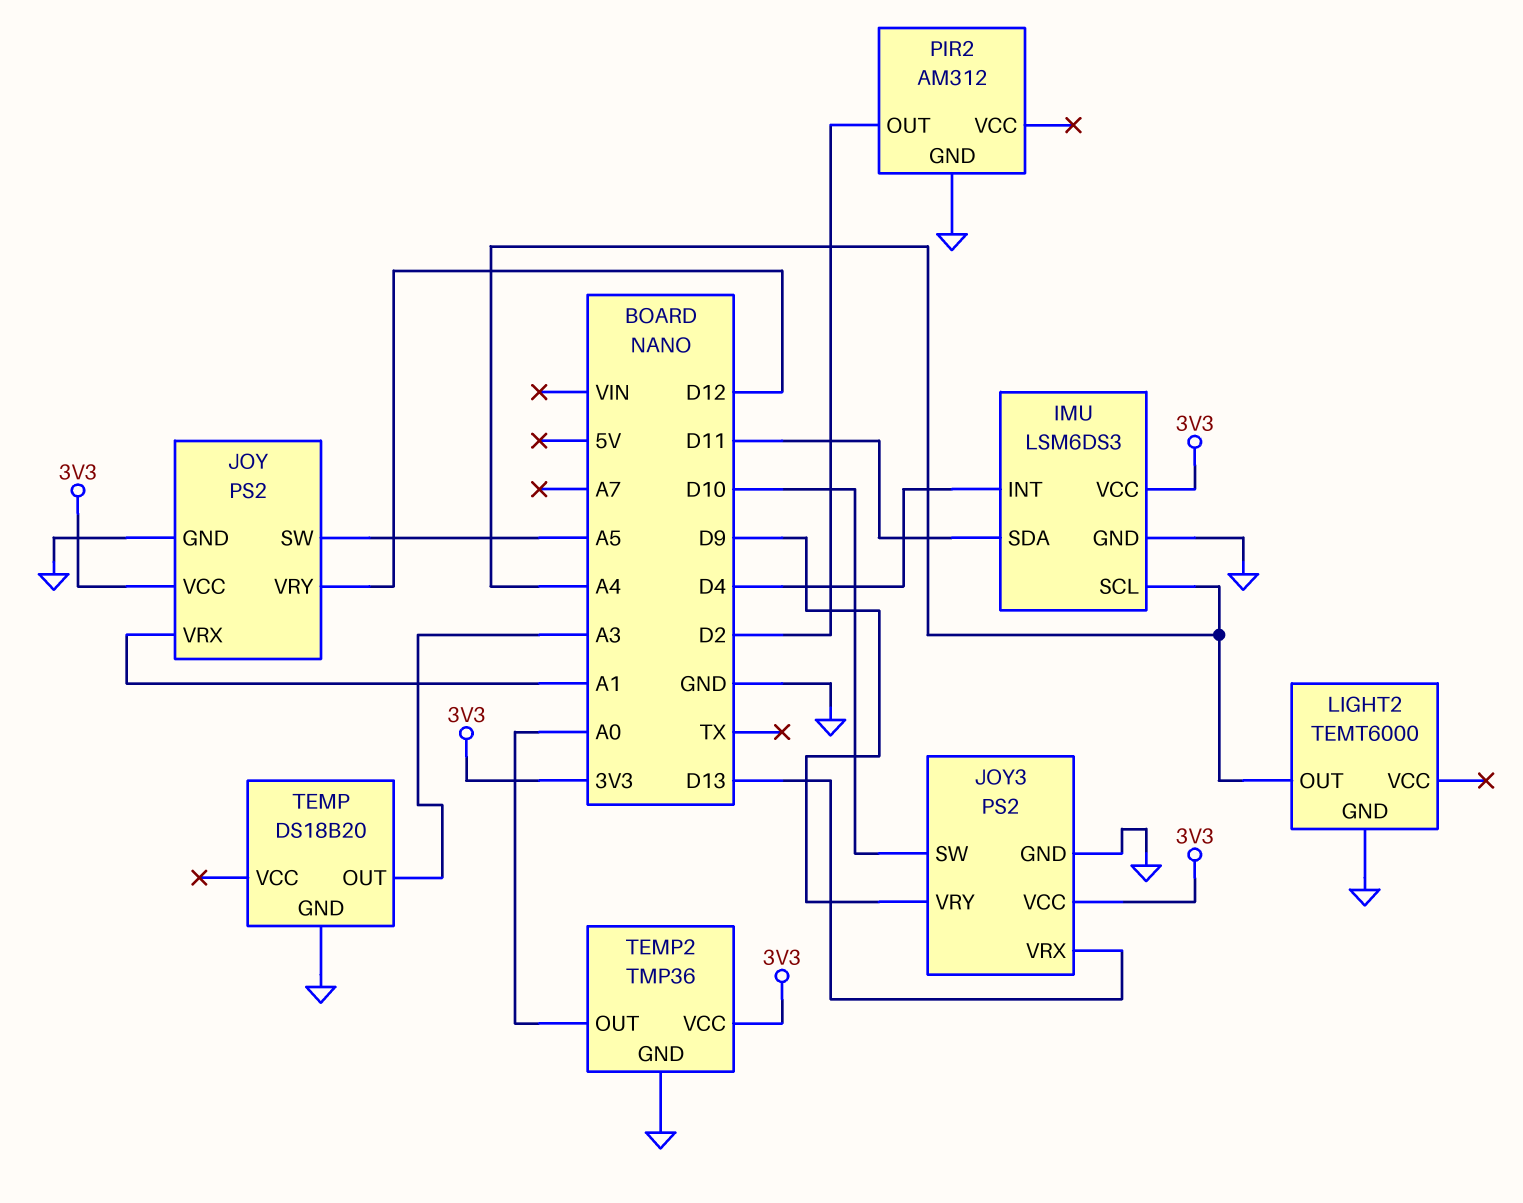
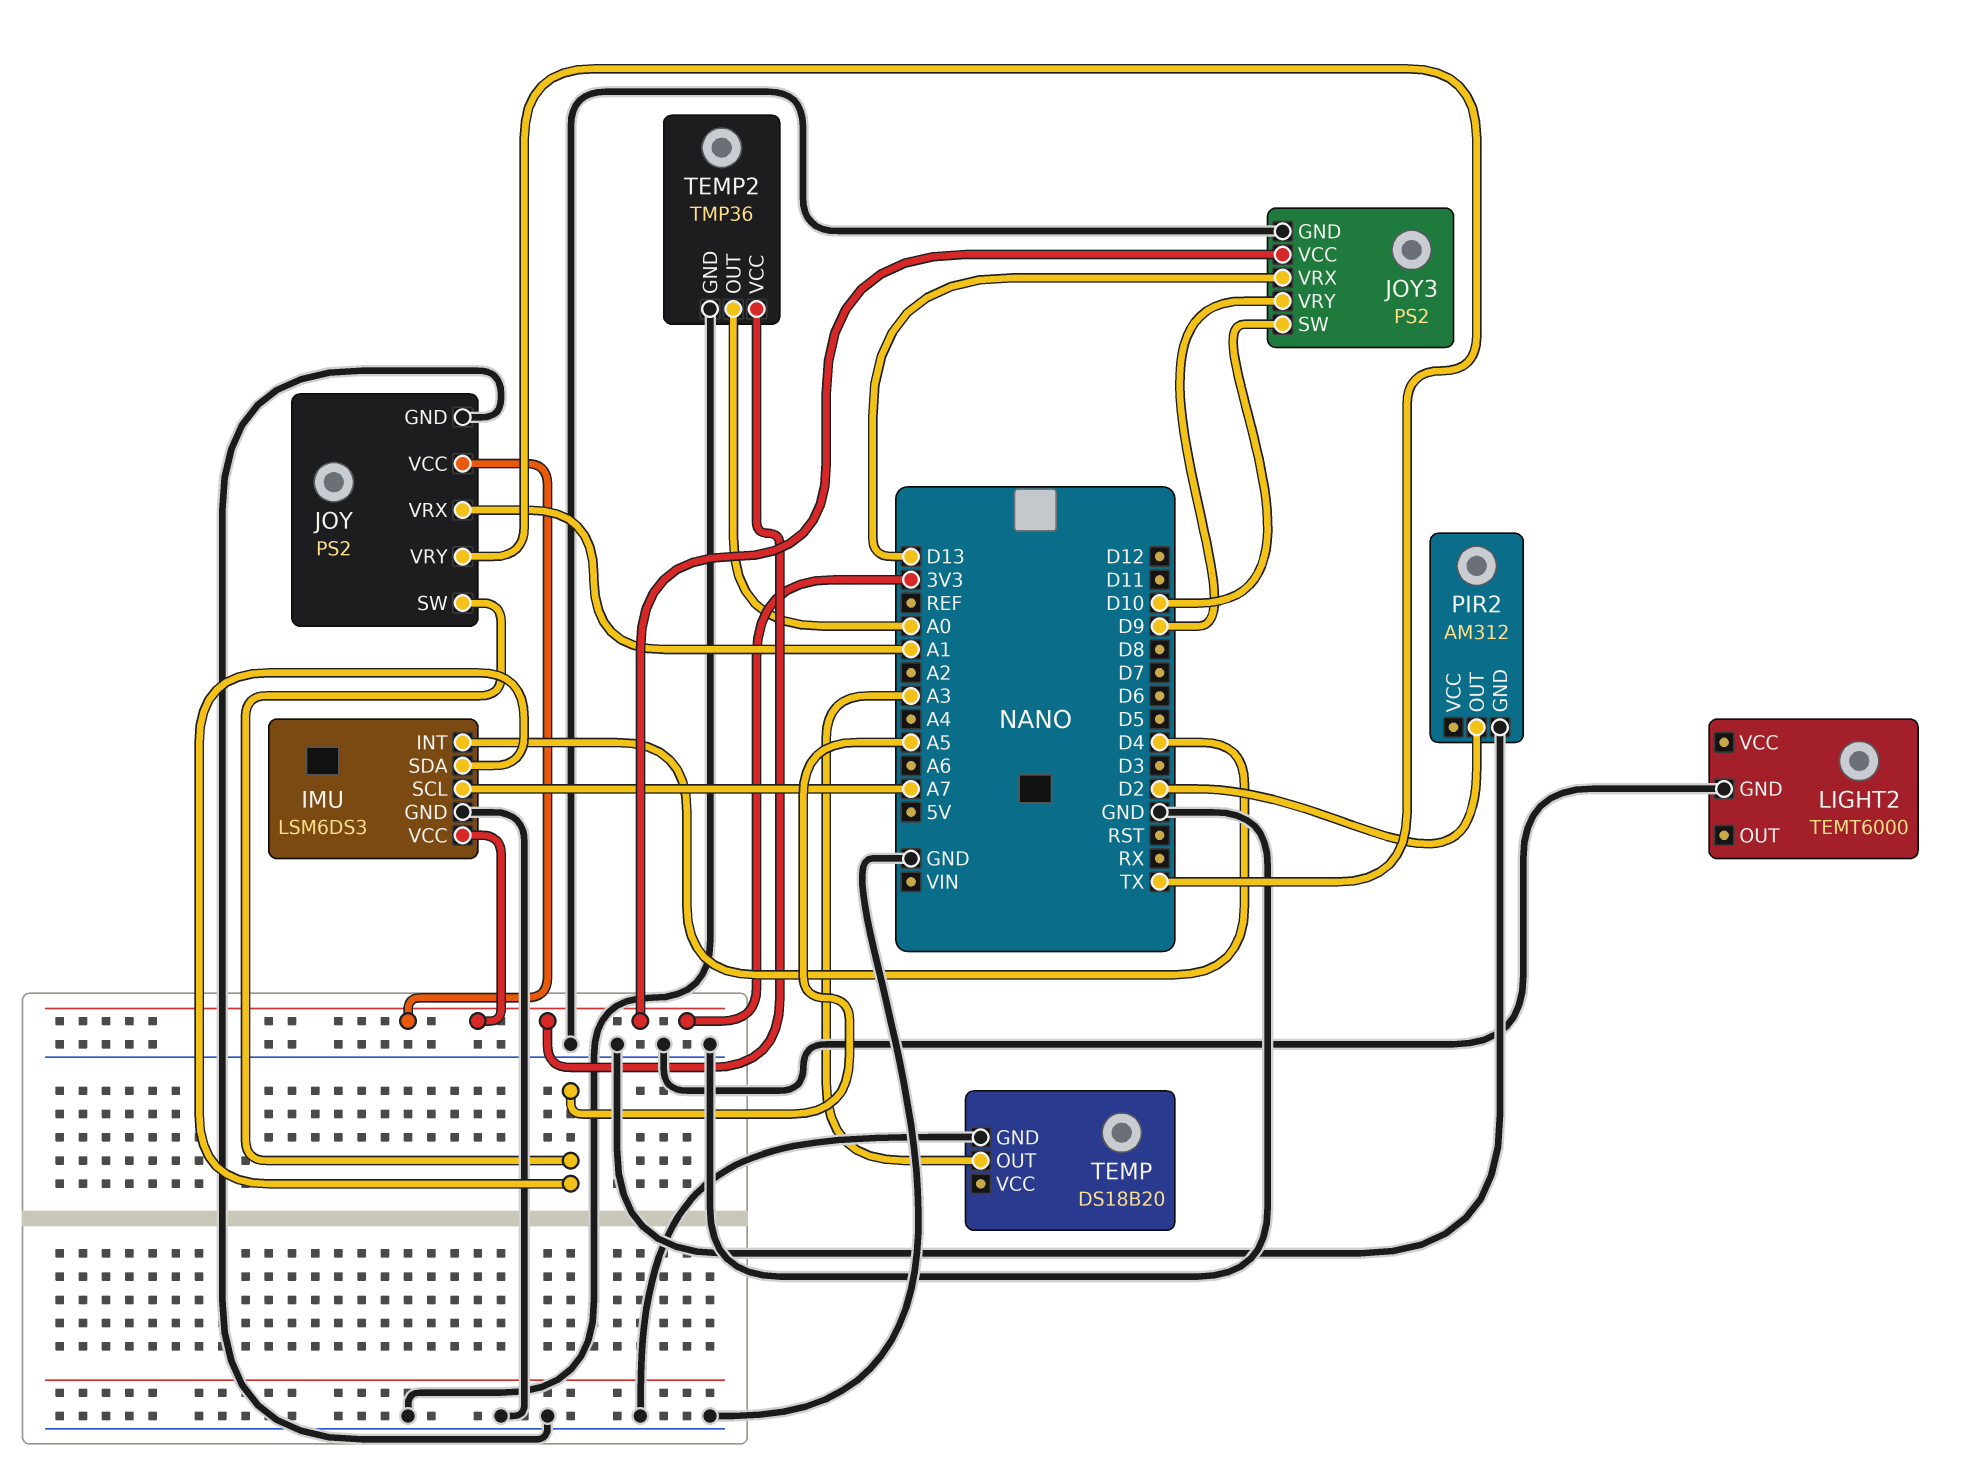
IMU pin SCL: A4 -> A7
IMU pin SDA: D11 -> A5
JOY pin VRY: D12 -> TX
LIGHT2 pin OUT: A4 -> none

